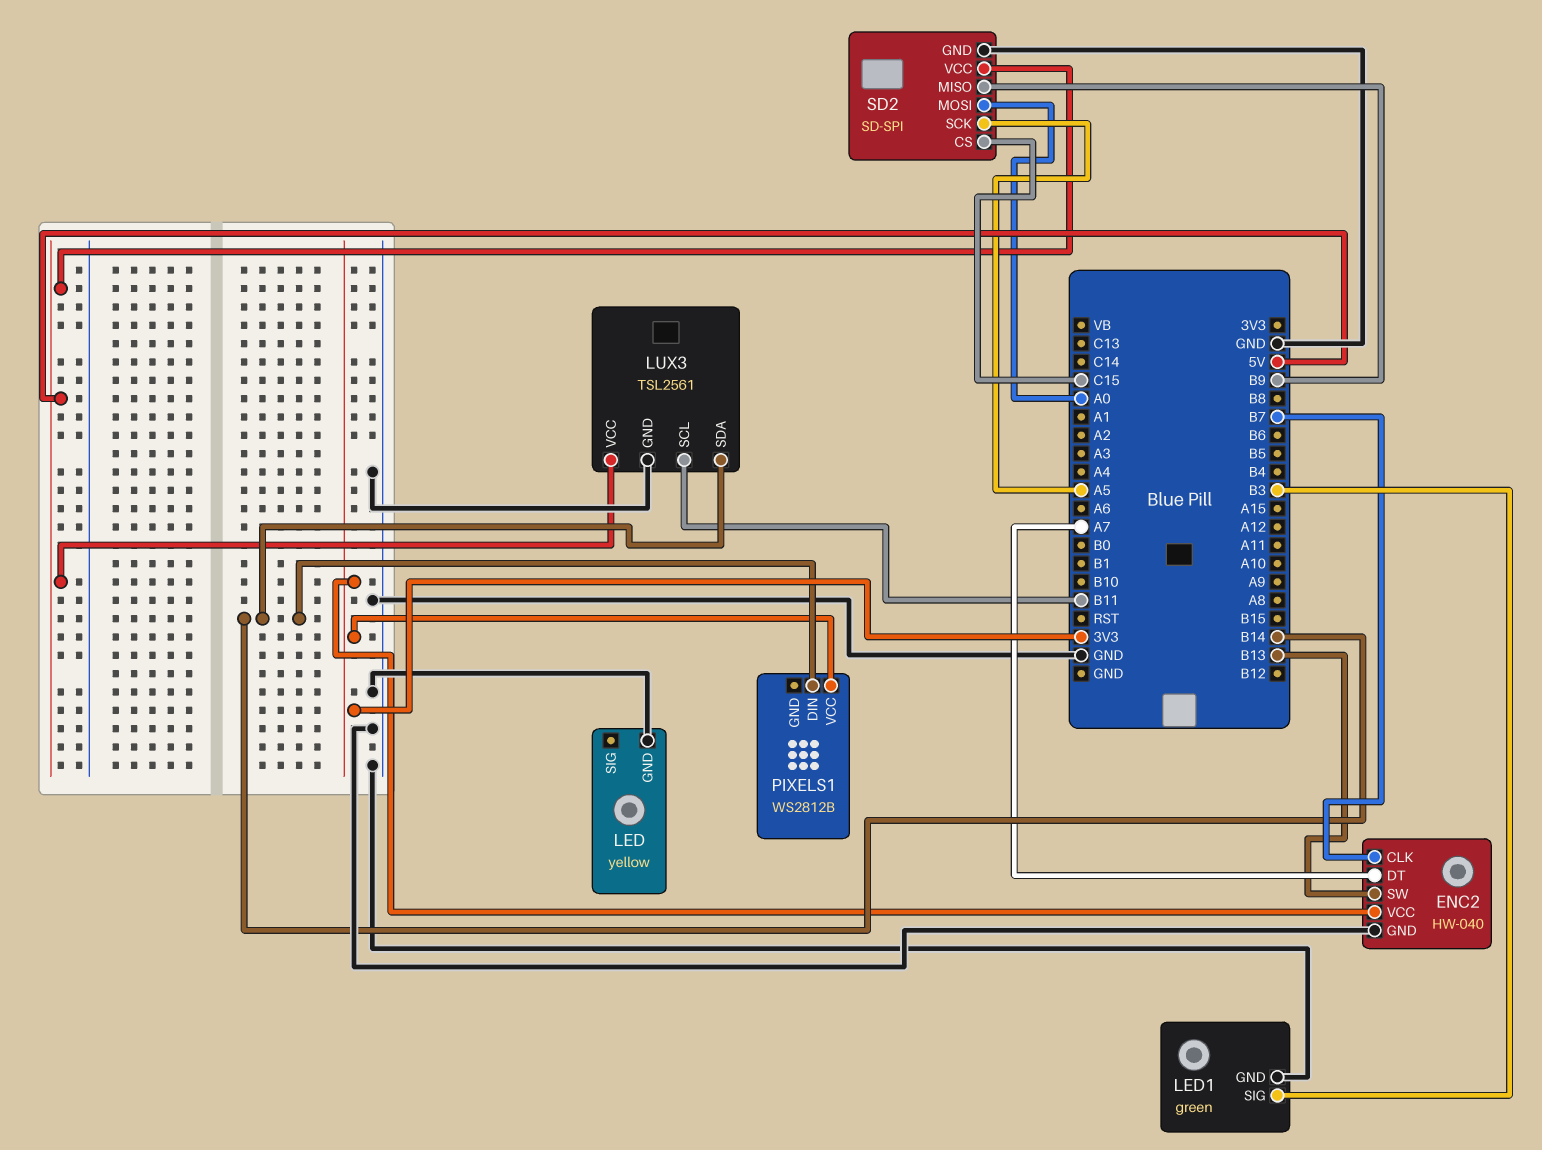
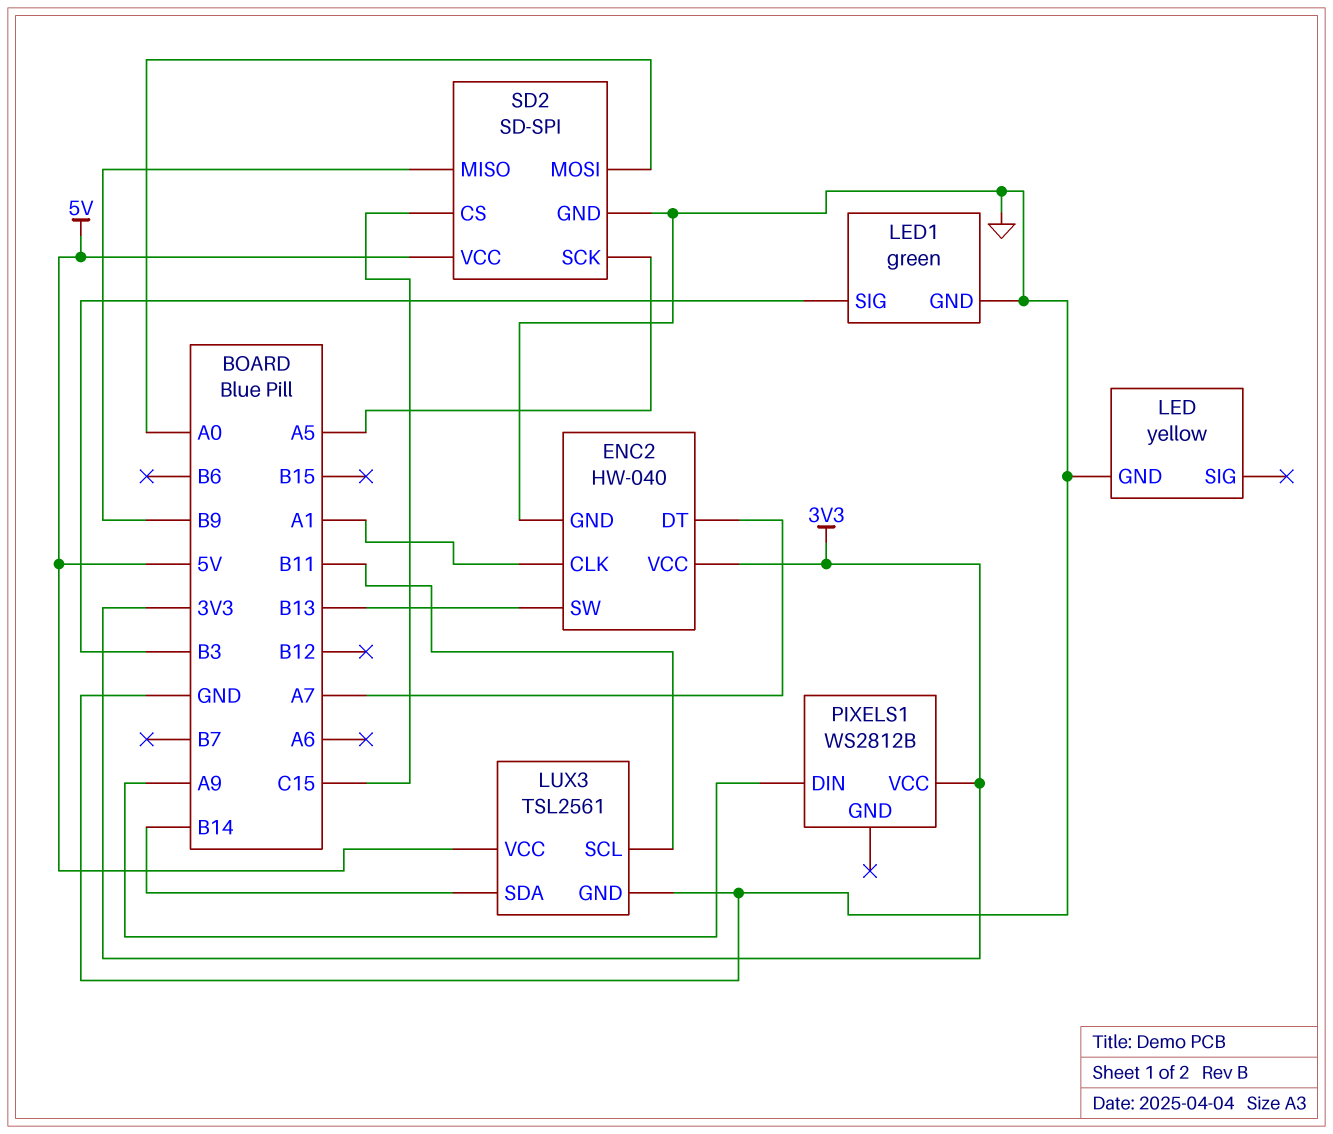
ENC2 pin CLK: B7 -> A1
PIXELS1 pin DIN: B14 -> A9

